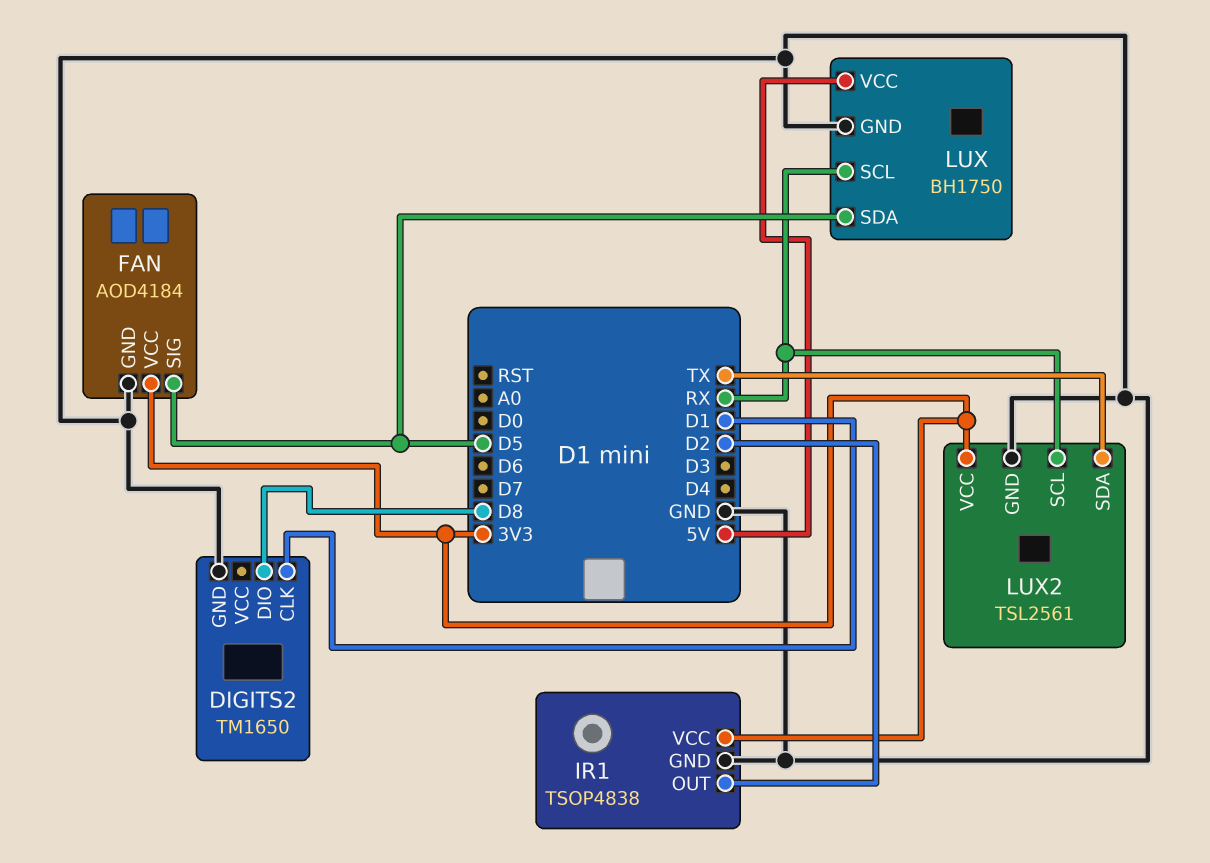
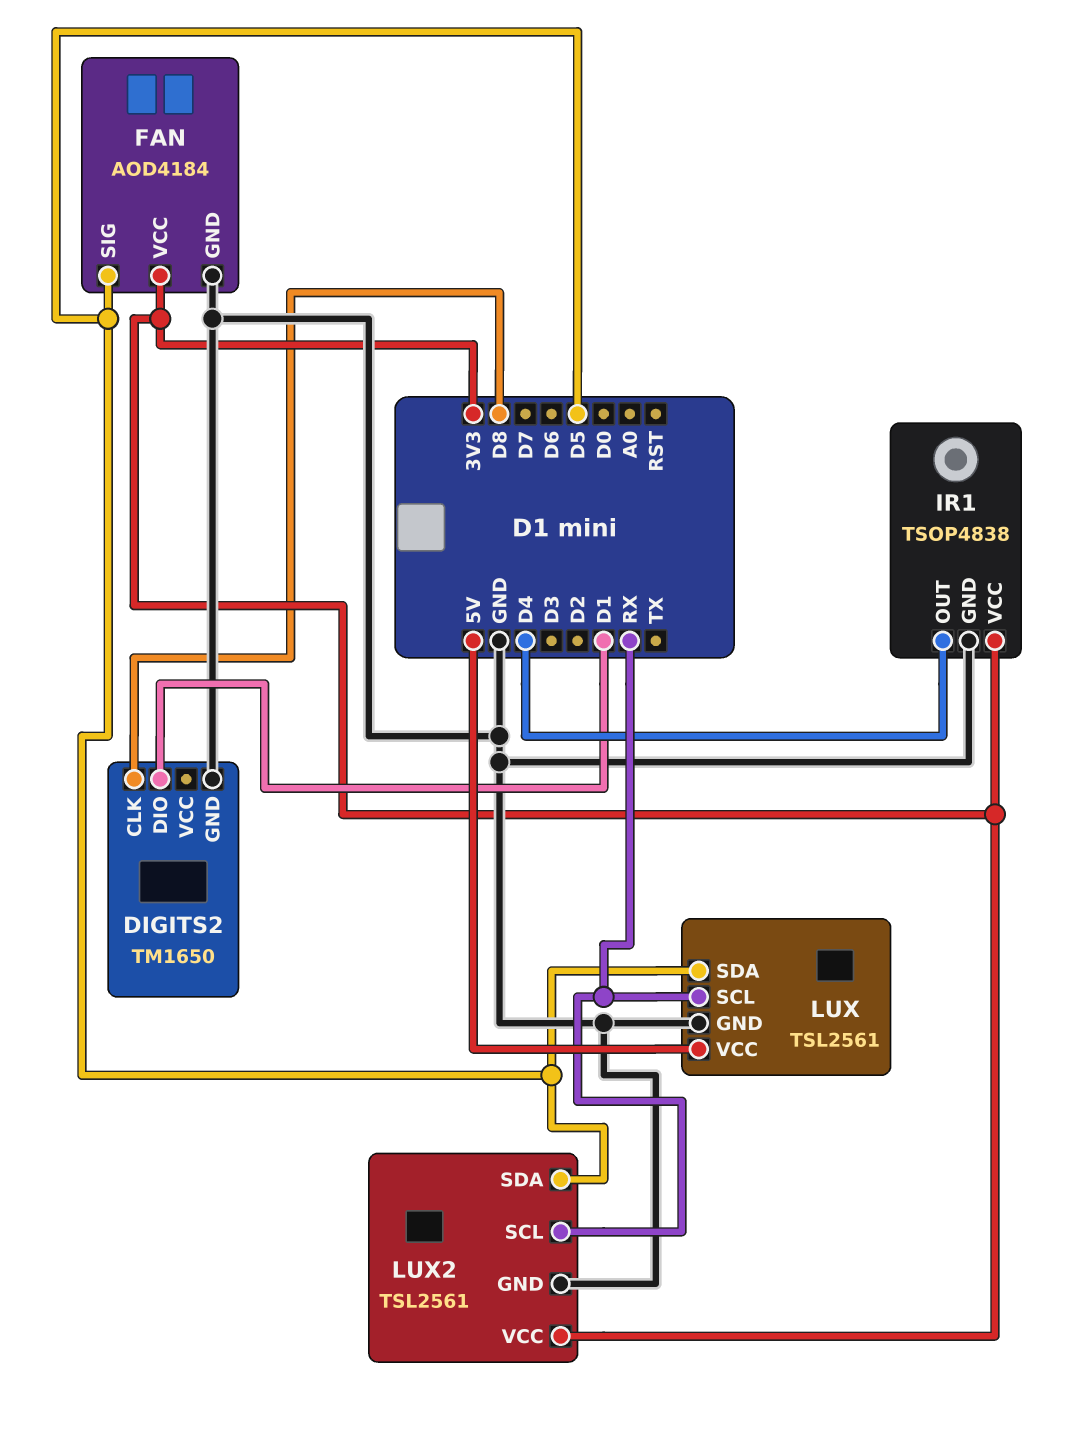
DIGITS2 pin CLK: D1 -> D8
DIGITS2 pin DIO: D8 -> D1
IR1 pin OUT: D2 -> D4
LUX: BH1750 -> TSL2561
LUX2 pin SDA: TX -> D5

